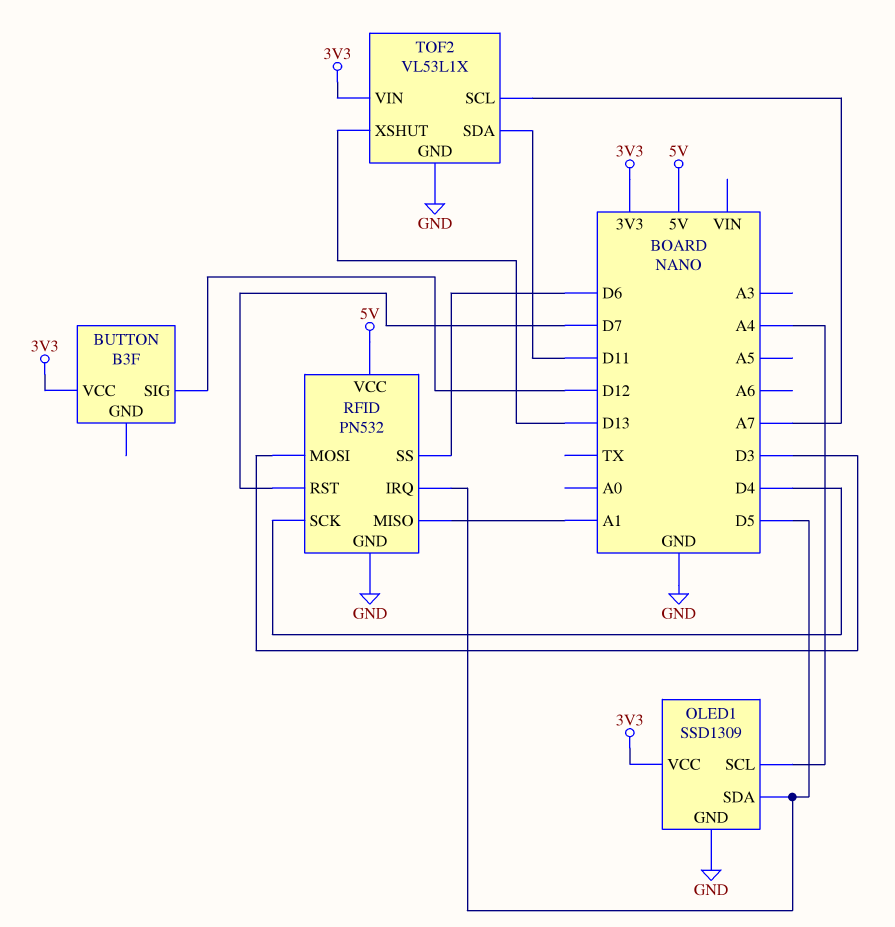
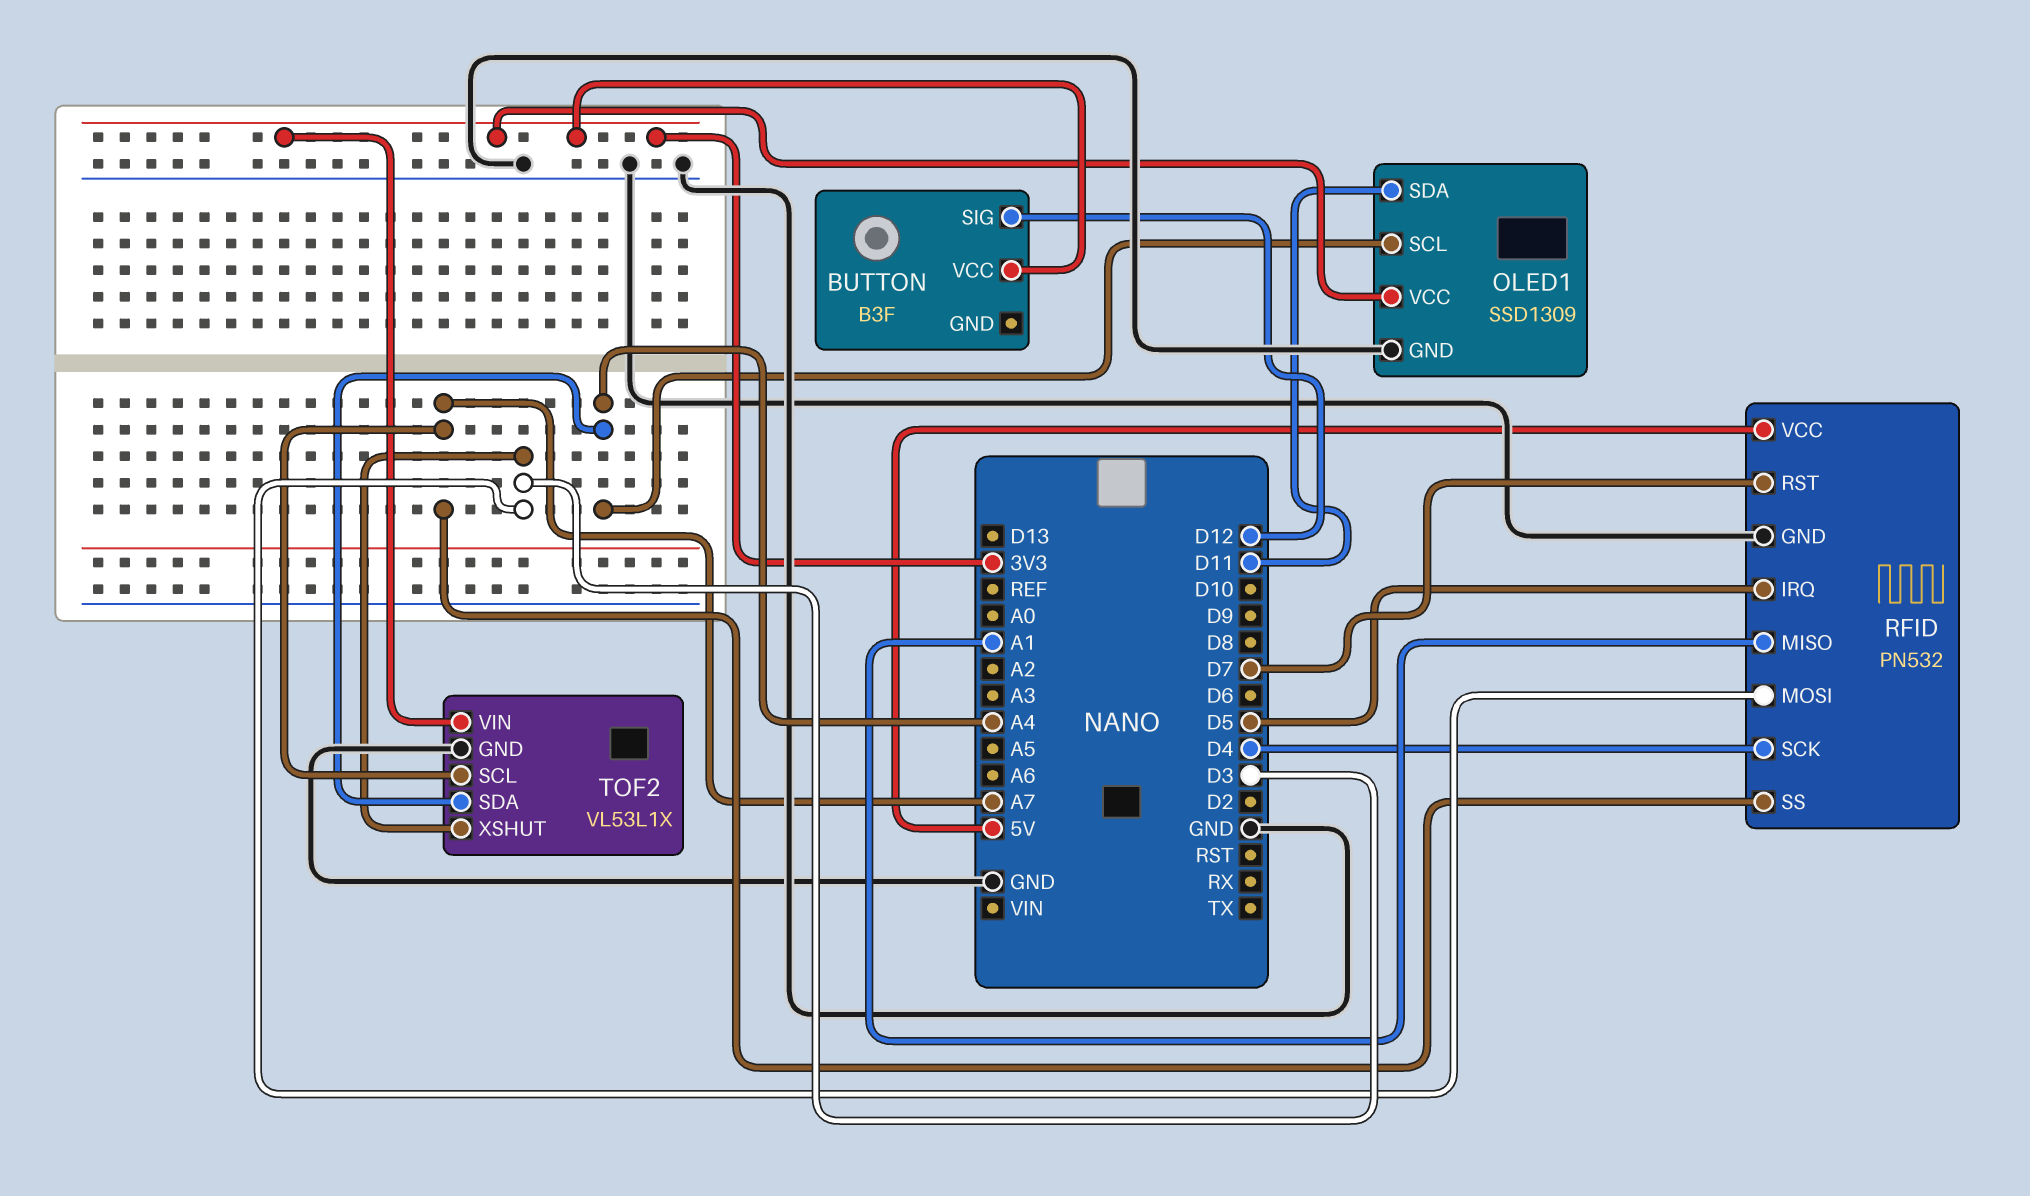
OLED1 pin SDA: D5 -> D11
RFID pin SS: D6 -> A7
TOF2 pin SDA: D11 -> A4
TOF2 pin XSHUT: D13 -> D3

